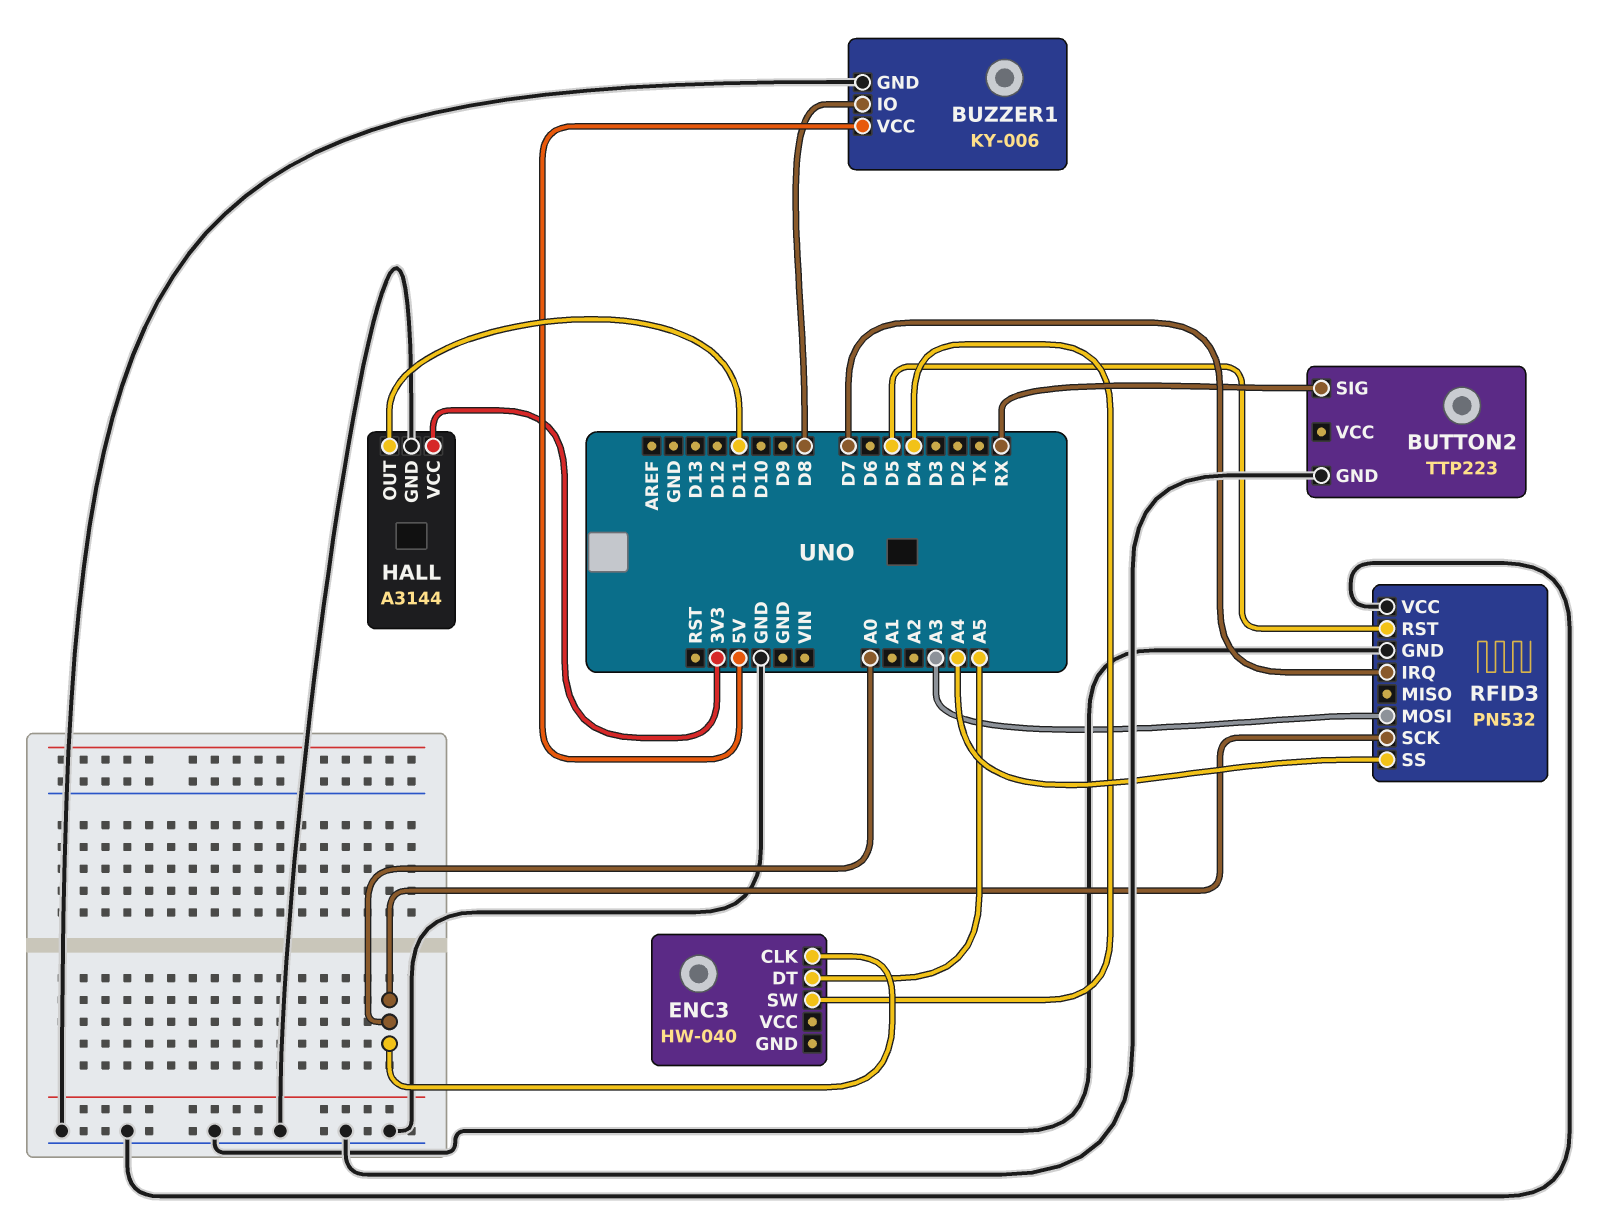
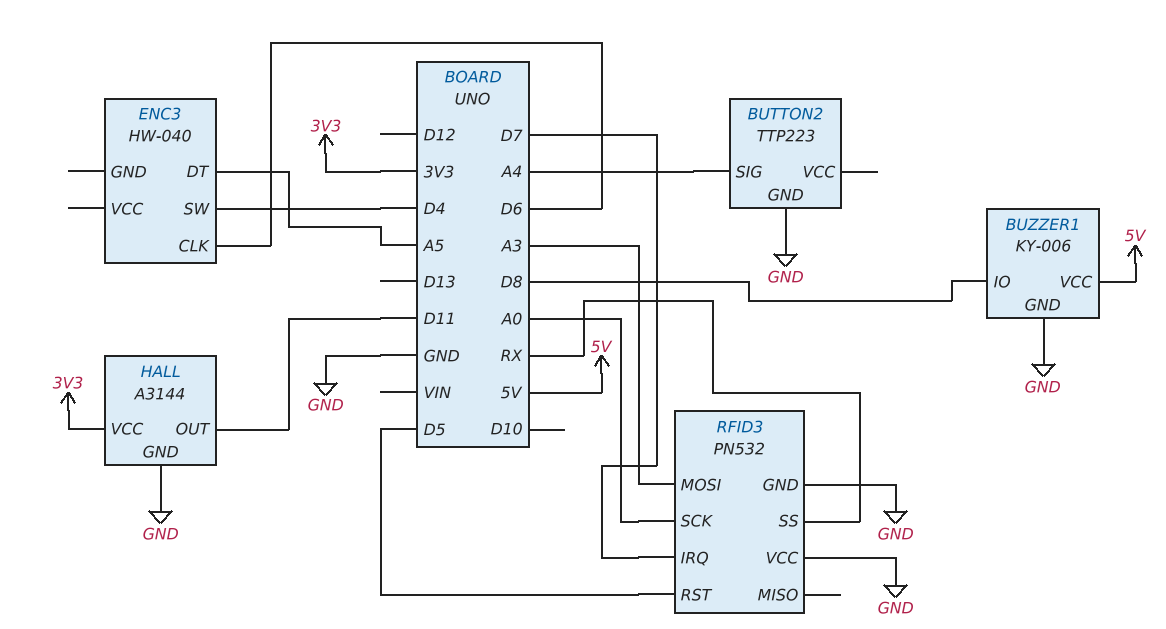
BUTTON2 pin SIG: RX -> A4
ENC3 pin CLK: A0 -> D6
RFID3 pin SS: A4 -> RX

